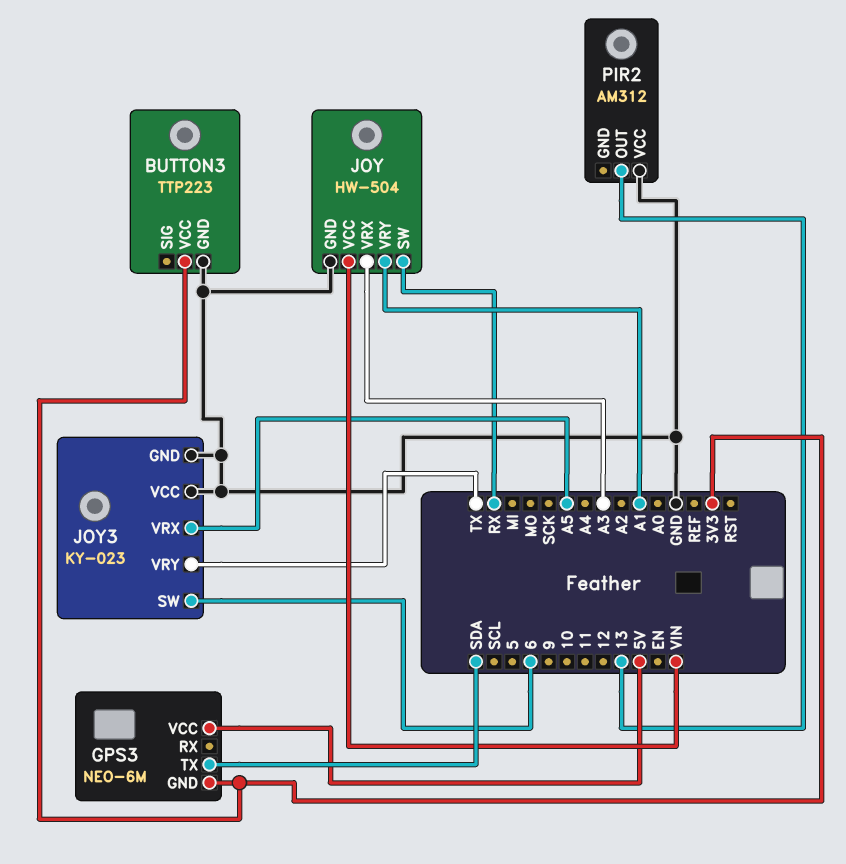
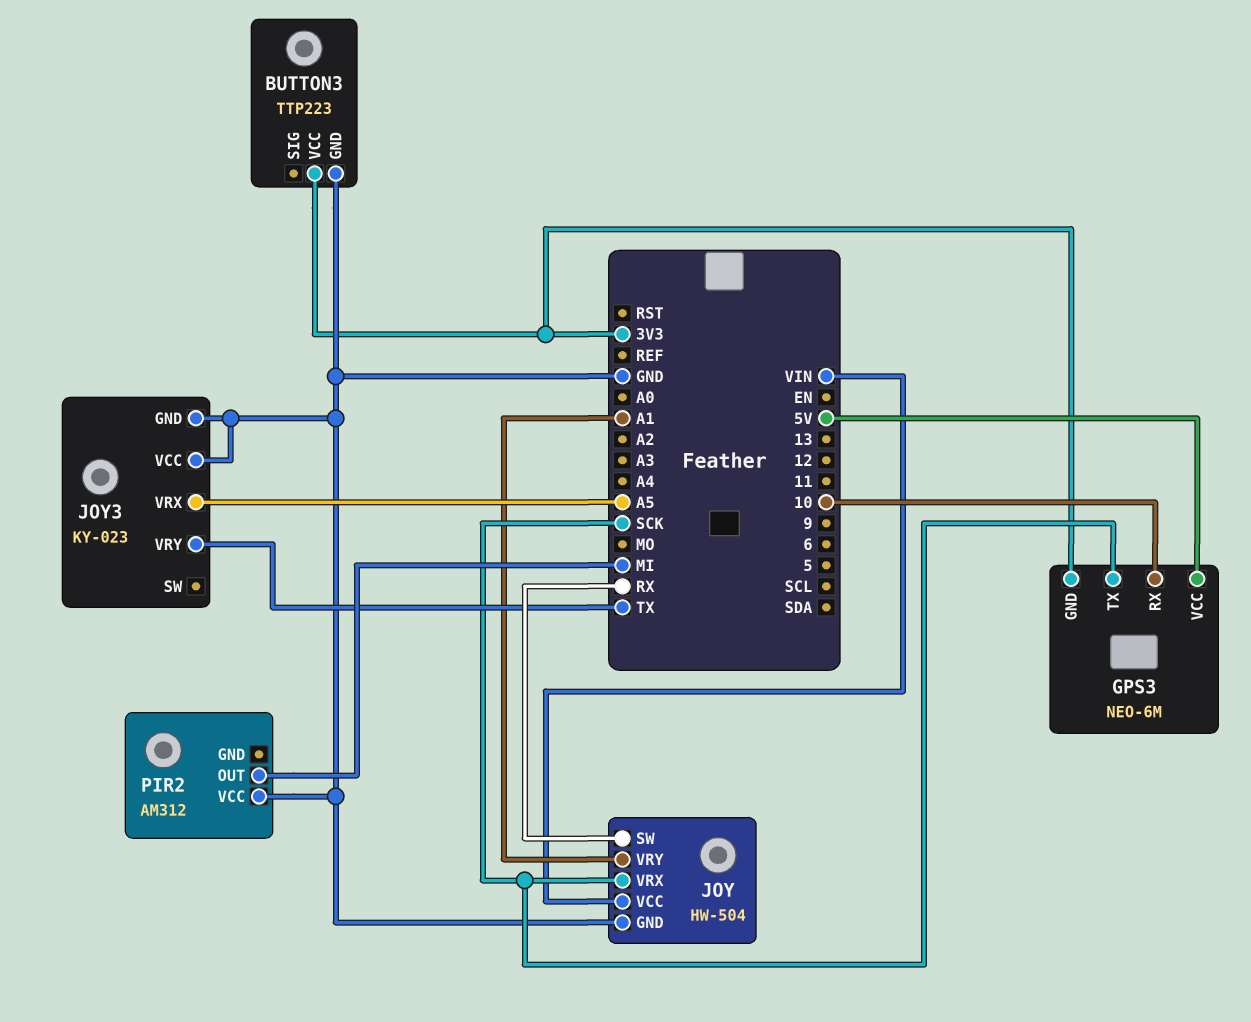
GPS3 pin RX: none -> 10
GPS3 pin TX: SDA -> SCK
JOY pin VRX: A3 -> SCK
JOY3 pin SW: 6 -> none
PIR2 pin OUT: 13 -> MI

